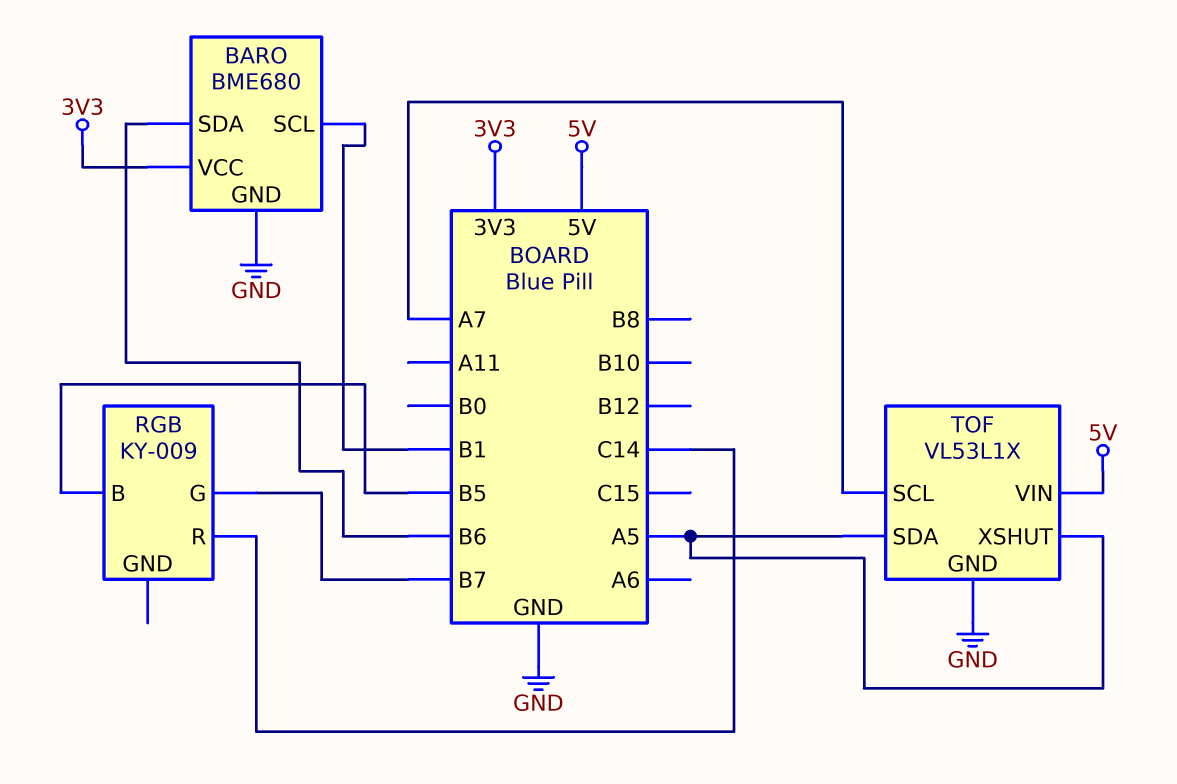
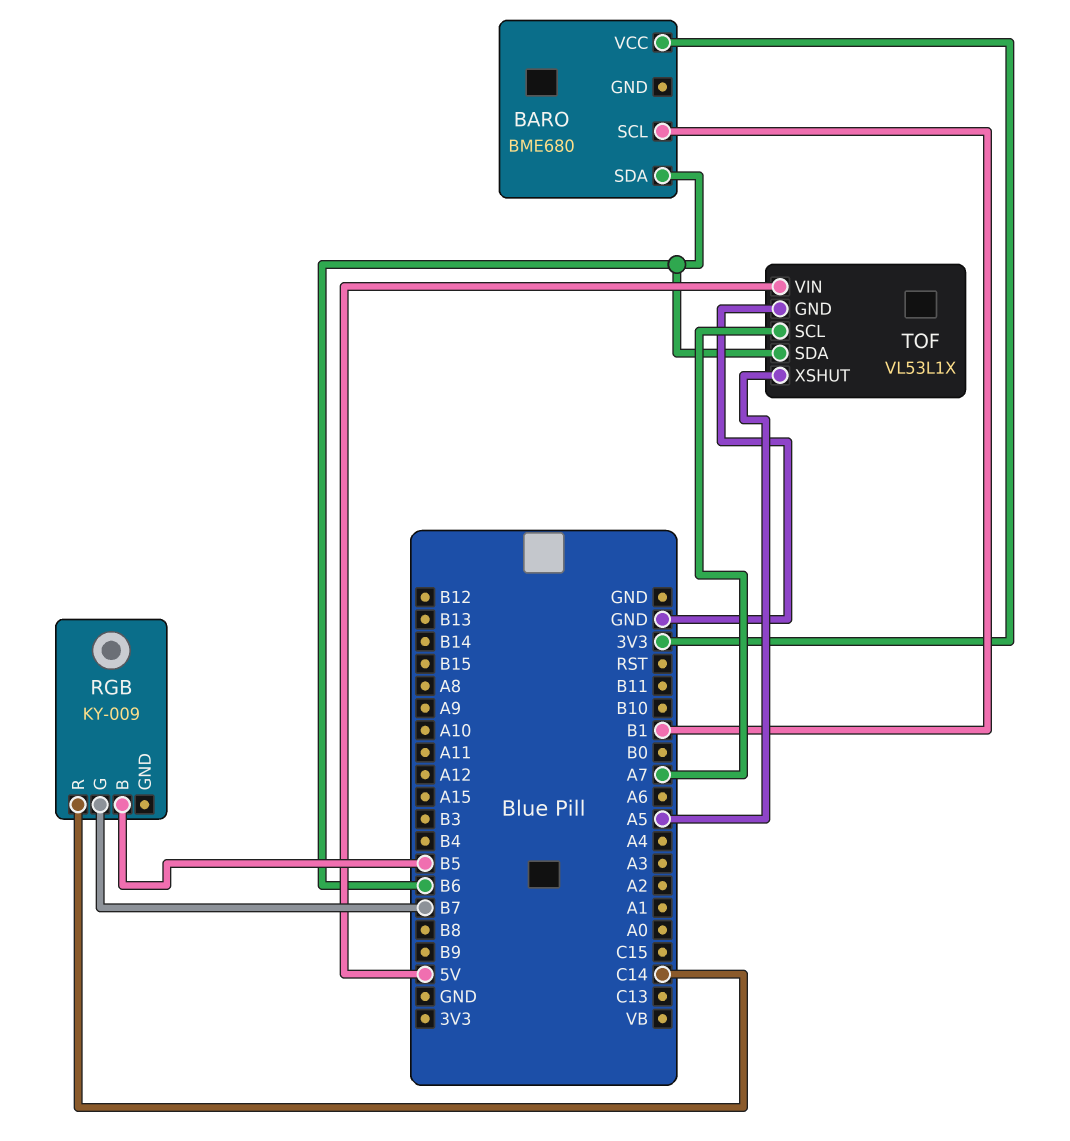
BARO pin GND: GND -> none
TOF pin SDA: A5 -> B6

